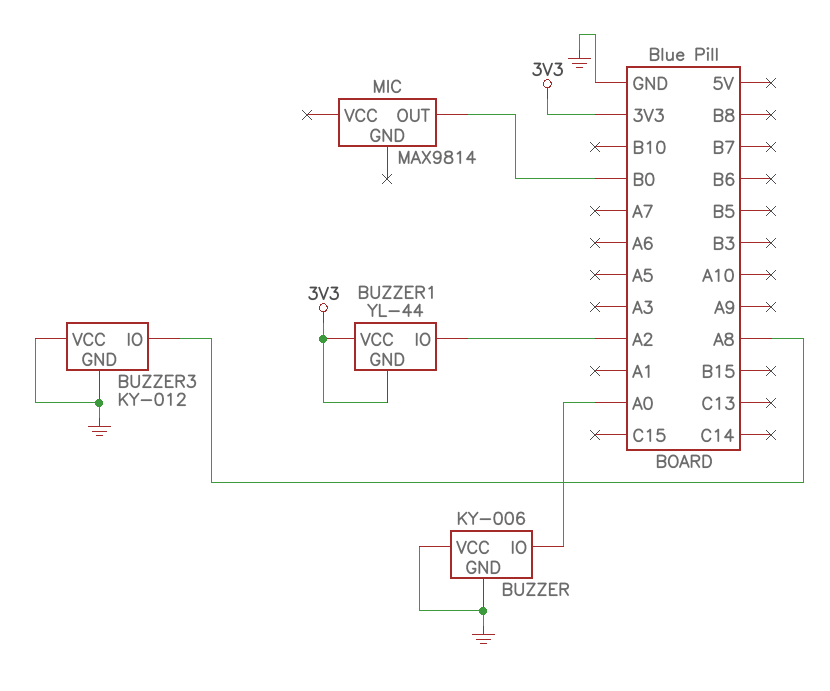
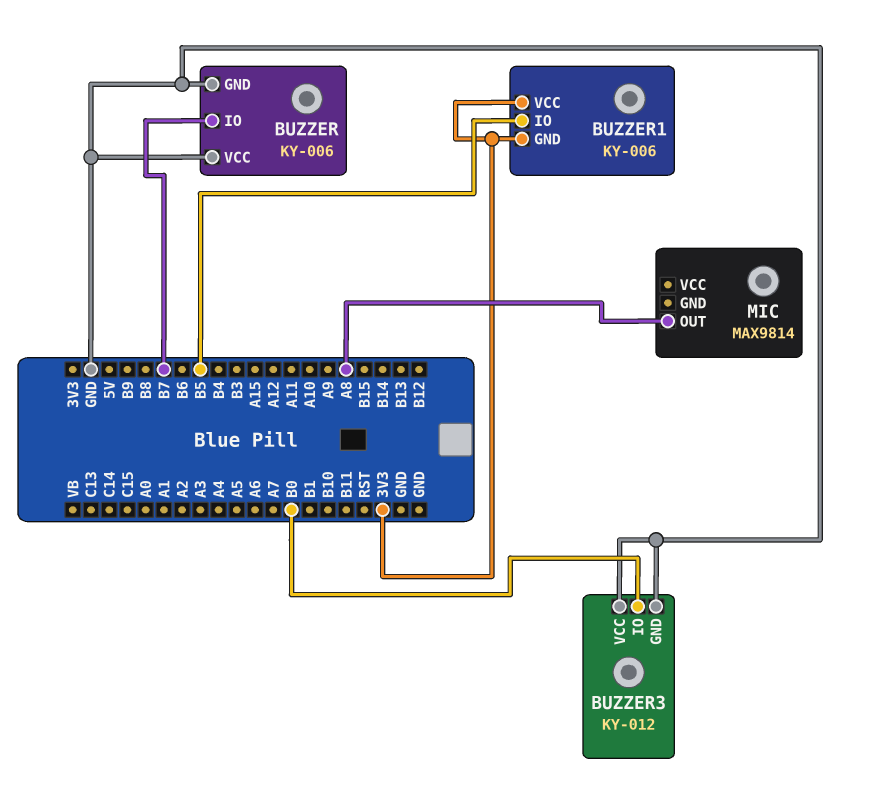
BUZZER pin IO: A0 -> B7
BUZZER1: YL-44 -> KY-006
BUZZER1 pin IO: A2 -> B5
BUZZER3 pin IO: A8 -> B0
MIC pin OUT: B0 -> A8

